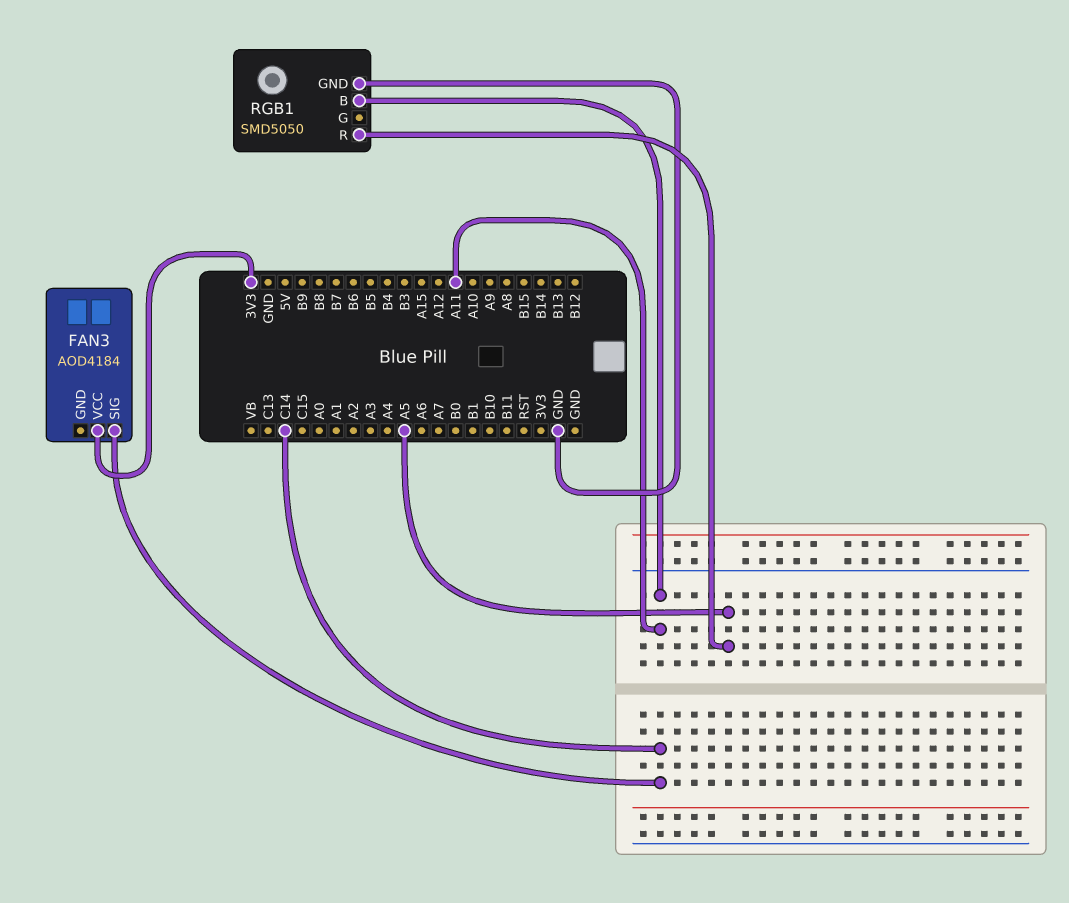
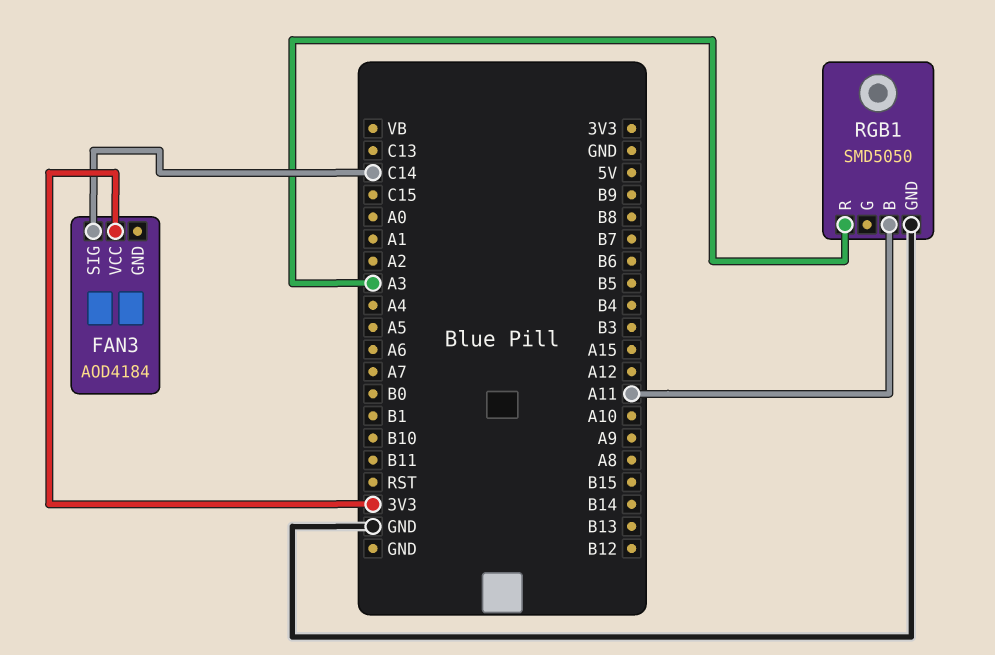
RGB1 pin R: A5 -> A3

